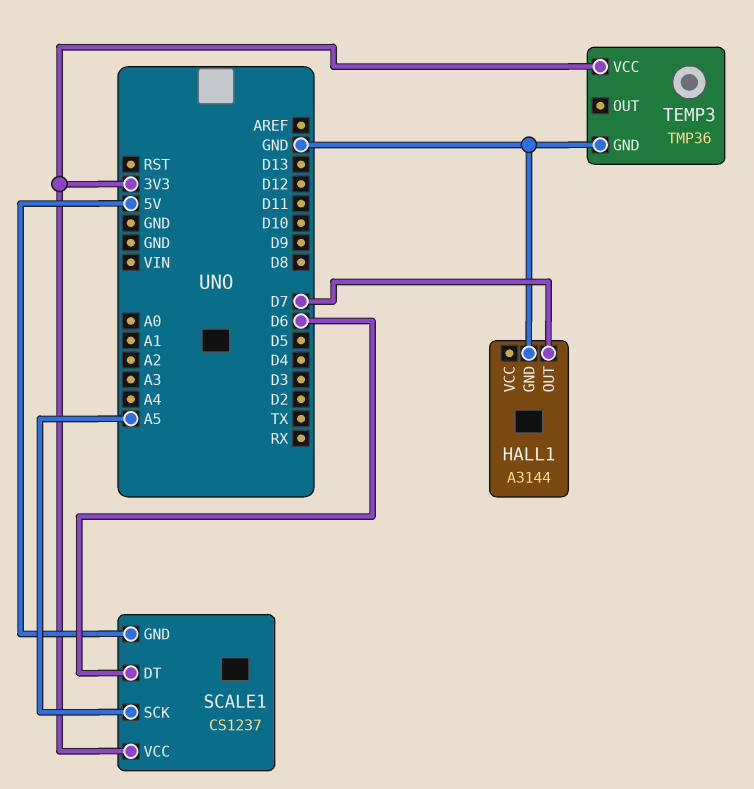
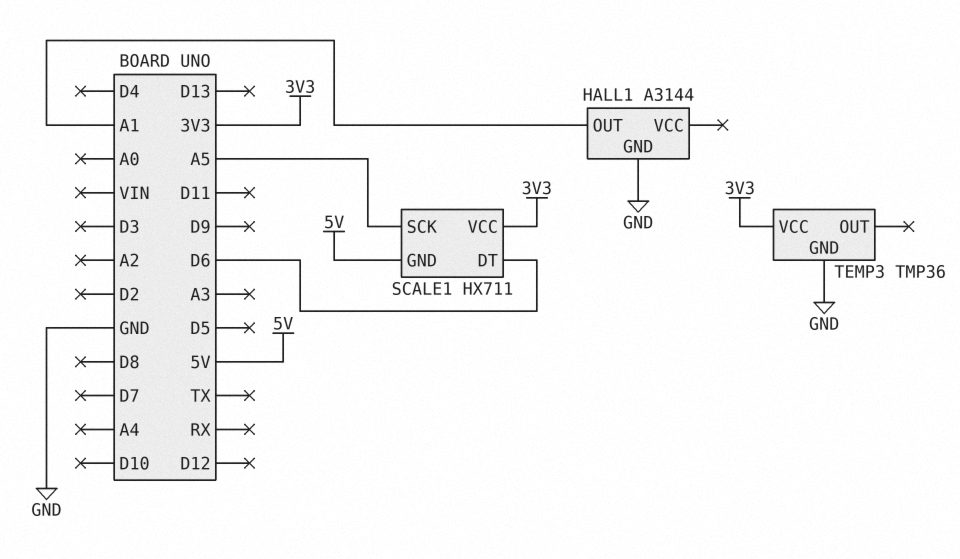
HALL1 pin OUT: D7 -> A1
SCALE1: CS1237 -> HX711

